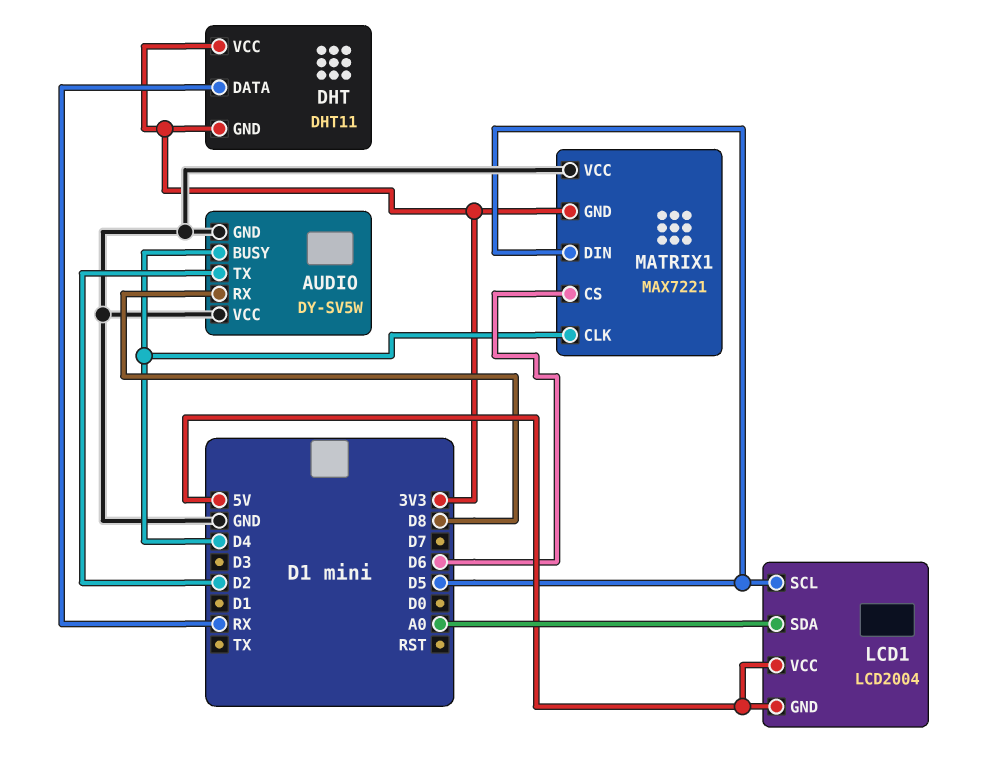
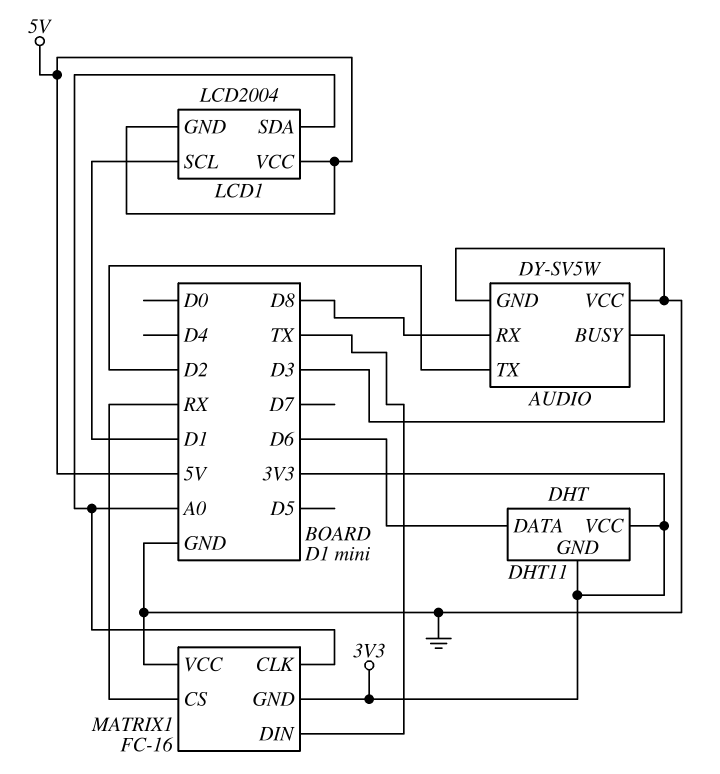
AUDIO pin BUSY: D4 -> D3
DHT pin DATA: RX -> D6
LCD1 pin SCL: D5 -> D1
MATRIX1: MAX7221 -> FC-16
MATRIX1 pin CLK: D4 -> A0
MATRIX1 pin CS: D6 -> RX
MATRIX1 pin DIN: D5 -> TX

